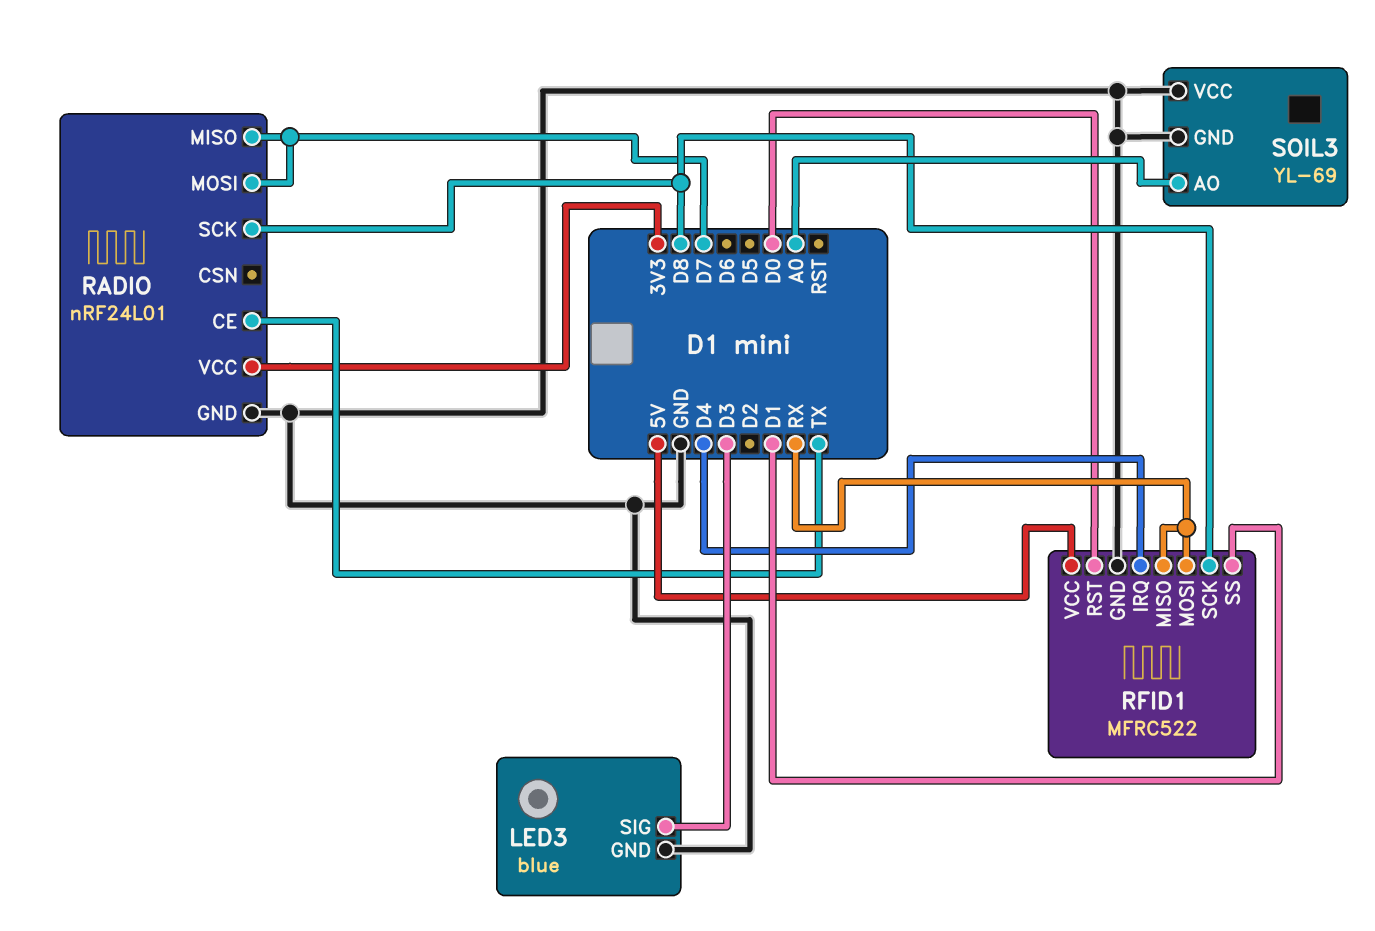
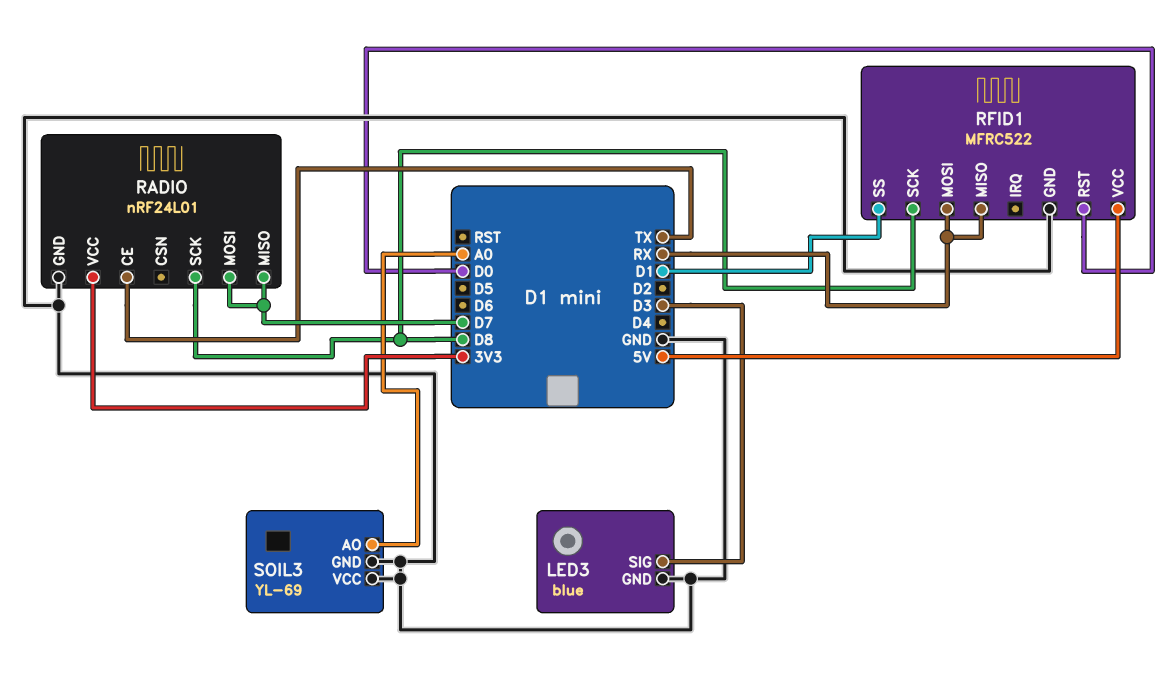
RFID1 pin IRQ: D4 -> none

